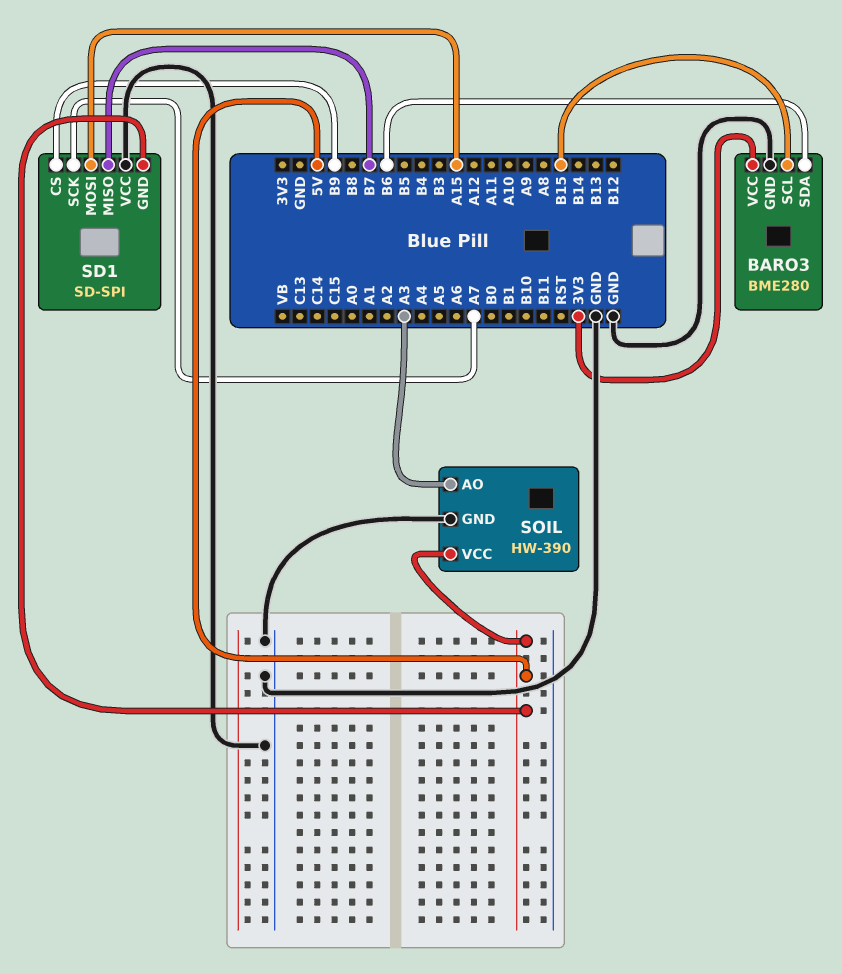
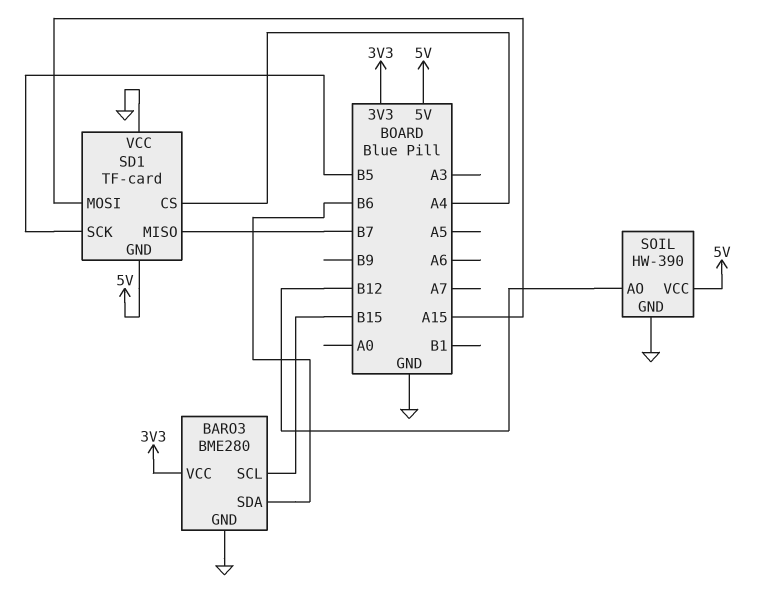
SD1: SD-SPI -> TF-card
SD1 pin CS: B9 -> A4
SD1 pin SCK: A7 -> B5
SOIL pin AO: A3 -> B12

